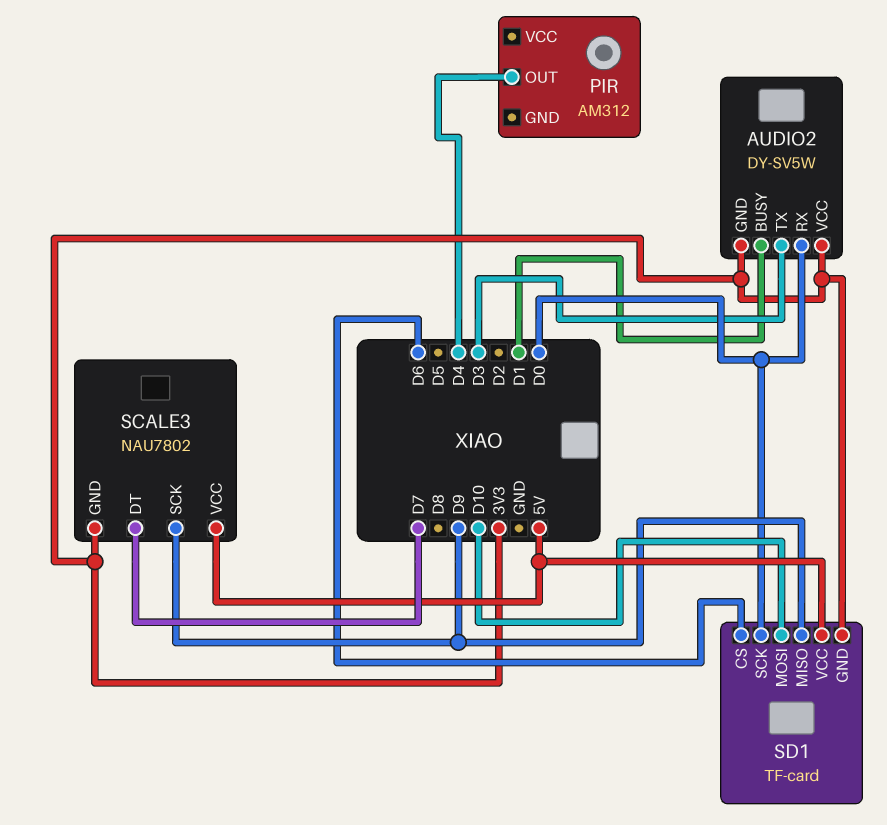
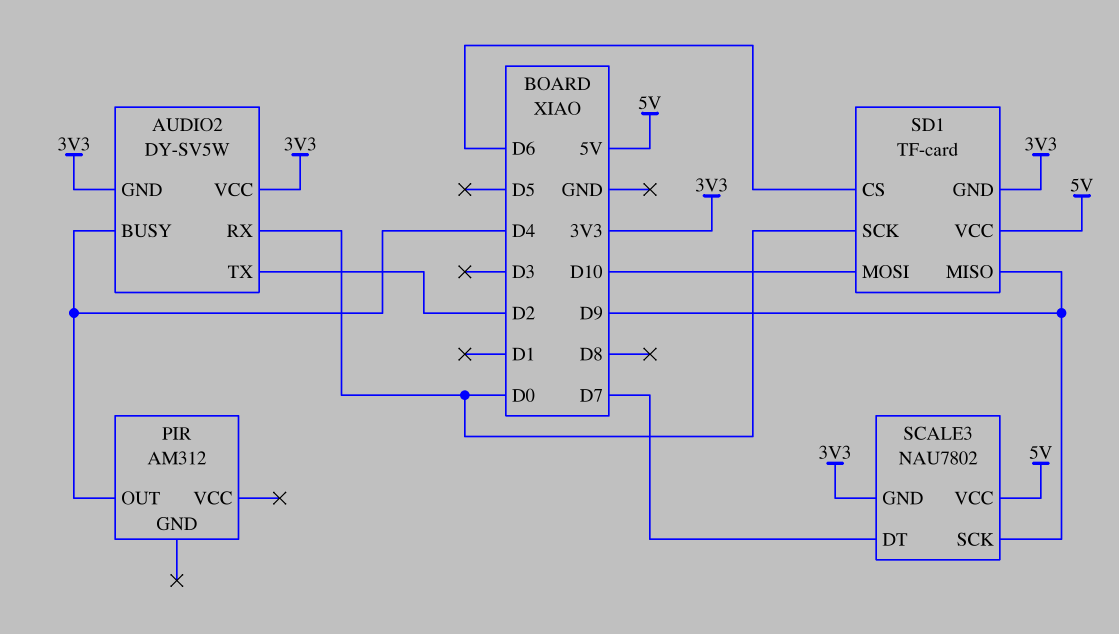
AUDIO2 pin BUSY: D1 -> D4
AUDIO2 pin TX: D3 -> D2

